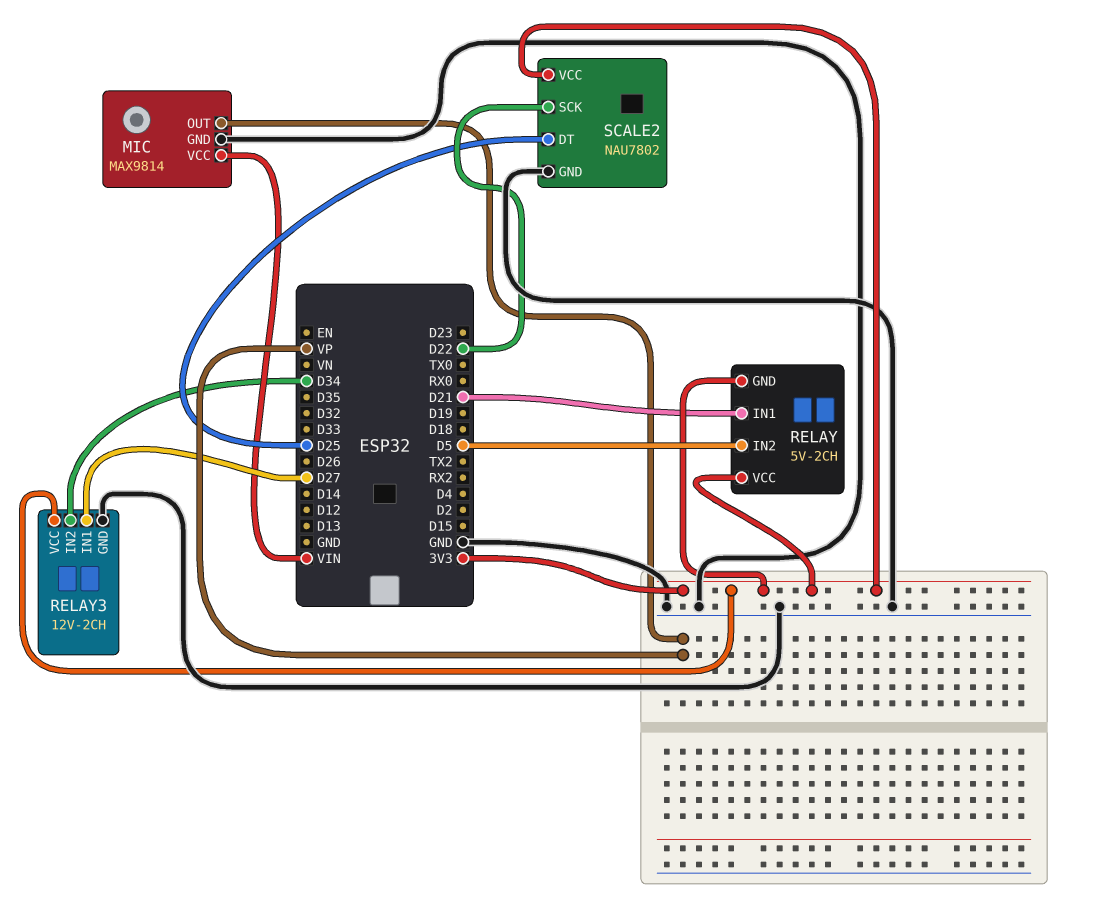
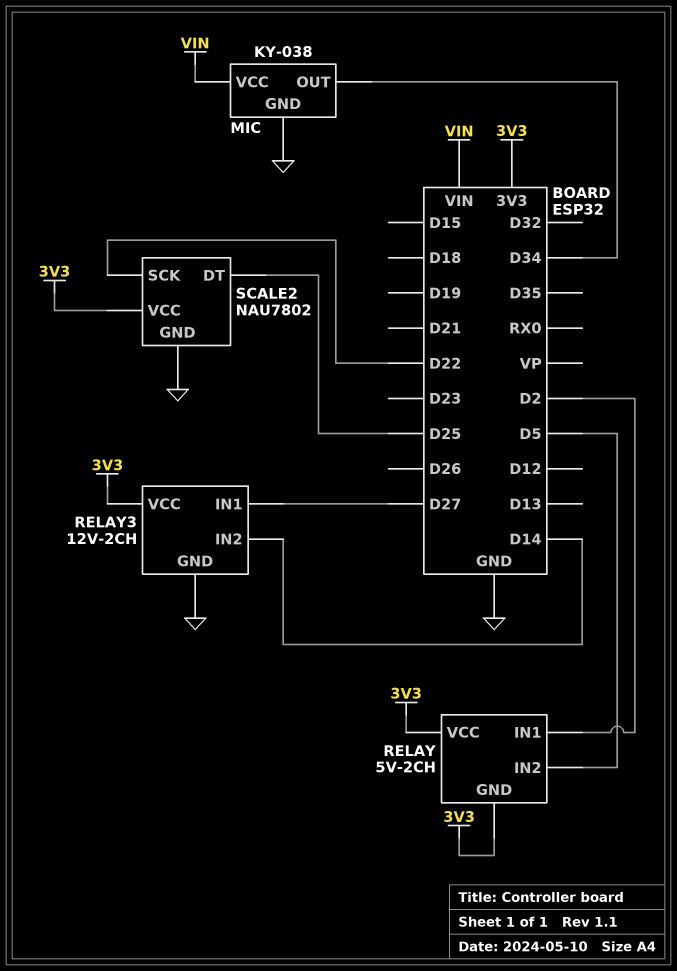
MIC: MAX9814 -> KY-038
MIC pin OUT: VP -> D34
RELAY pin IN1: D21 -> D2
RELAY3 pin IN2: D34 -> D14

